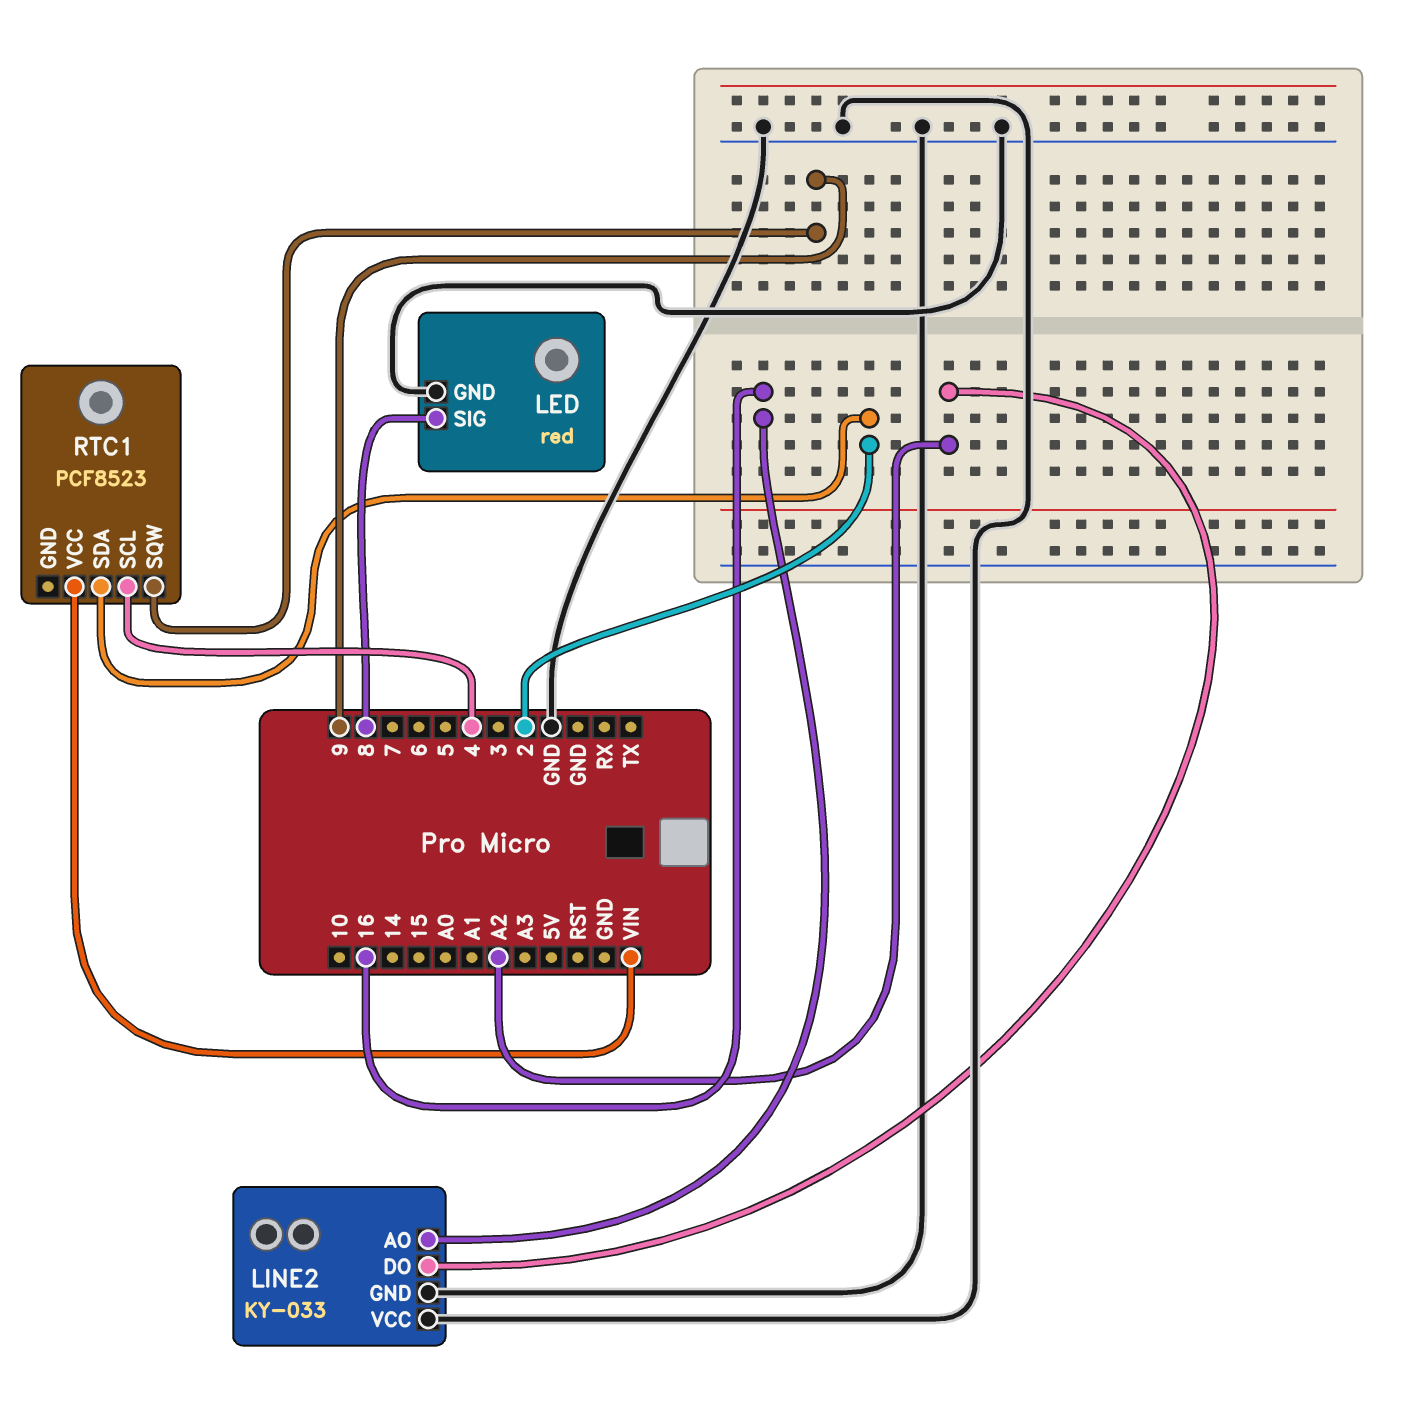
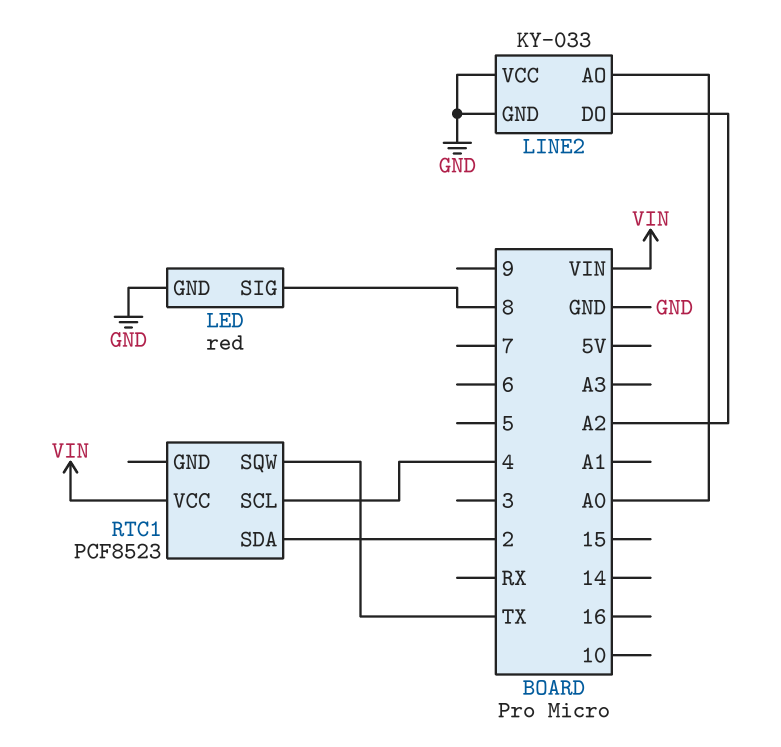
LINE2 pin AO: 16 -> A0
RTC1 pin SQW: 9 -> TX

